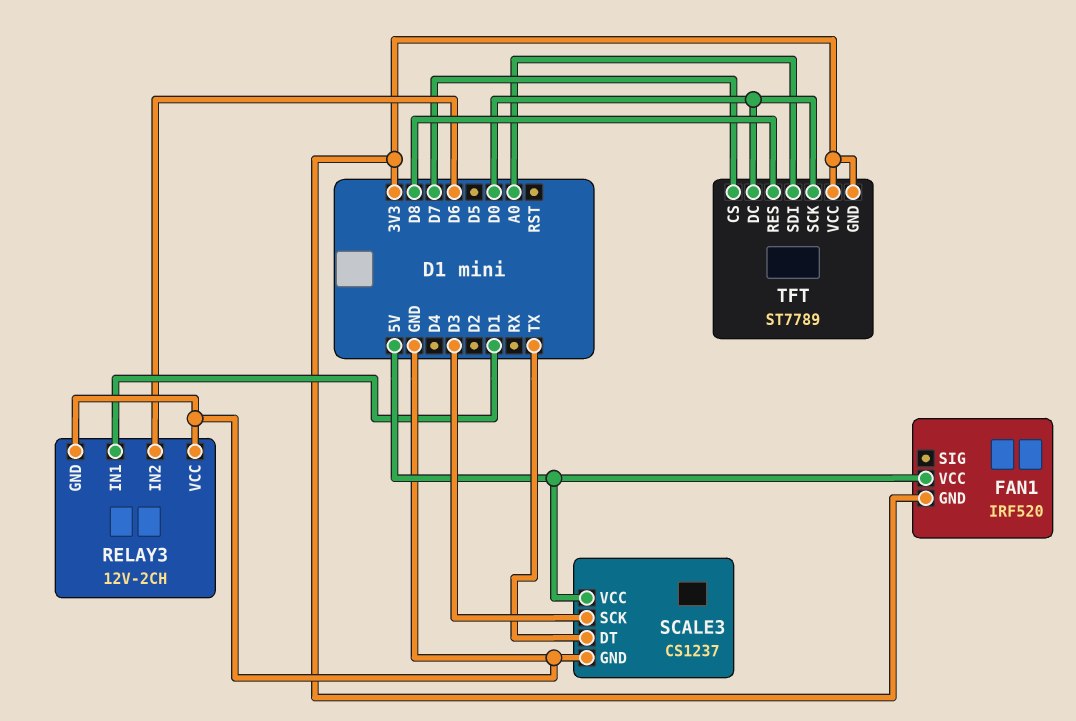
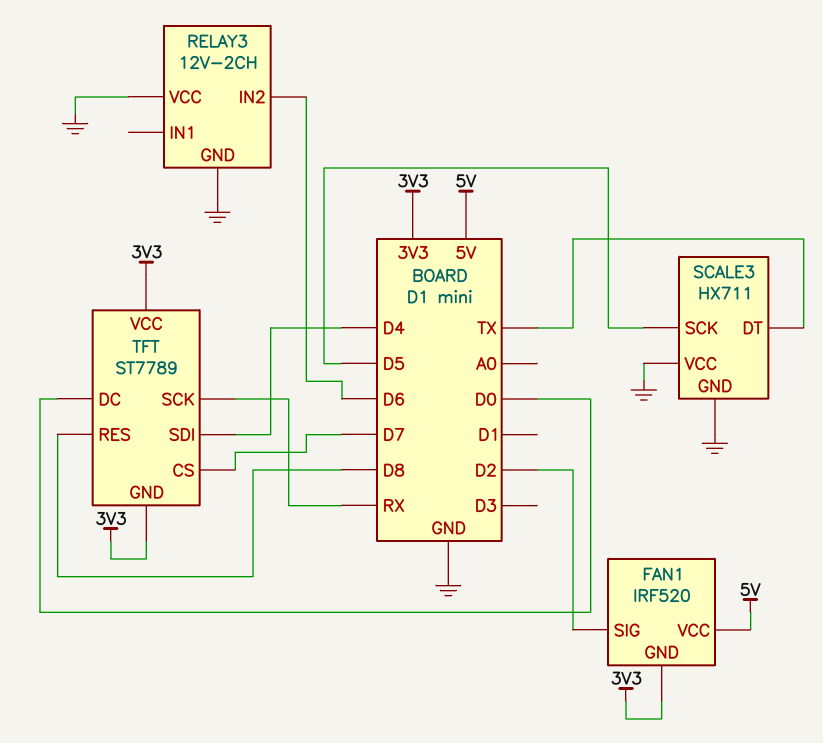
FAN1 pin SIG: none -> D2
RELAY3 pin IN1: D1 -> none
SCALE3: CS1237 -> HX711
SCALE3 pin SCK: D3 -> D5
SCALE3 pin VCC: 5V -> GND
TFT pin SCK: D0 -> RX
TFT pin SDI: A0 -> D4

